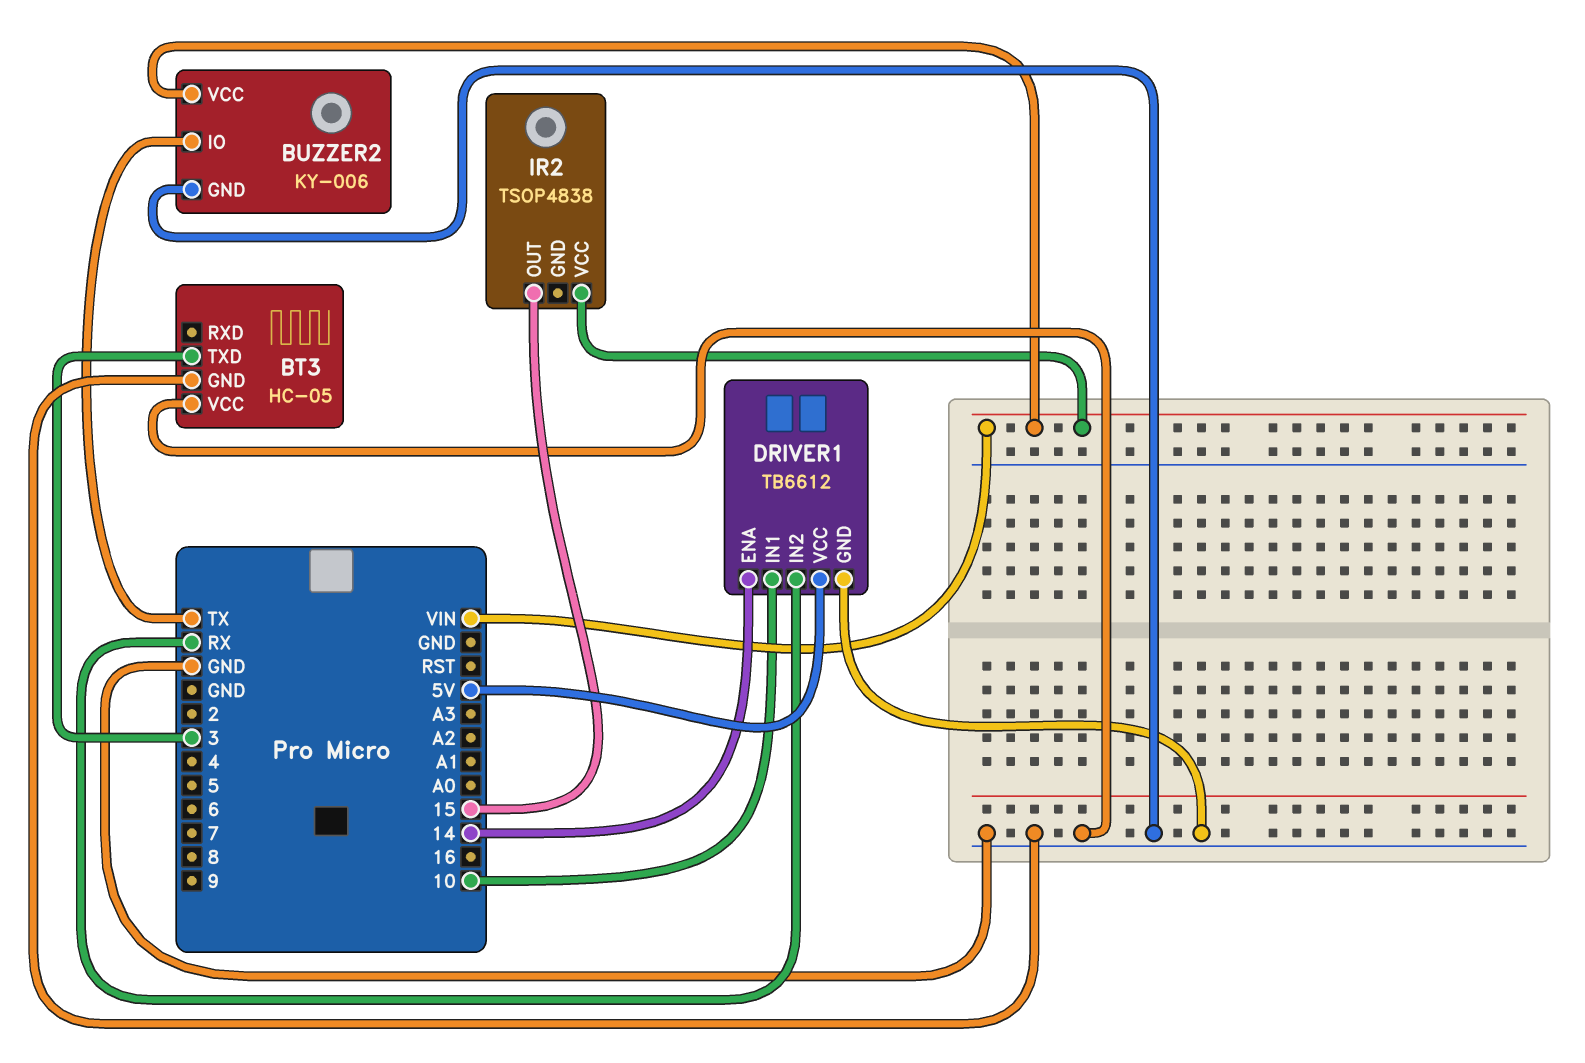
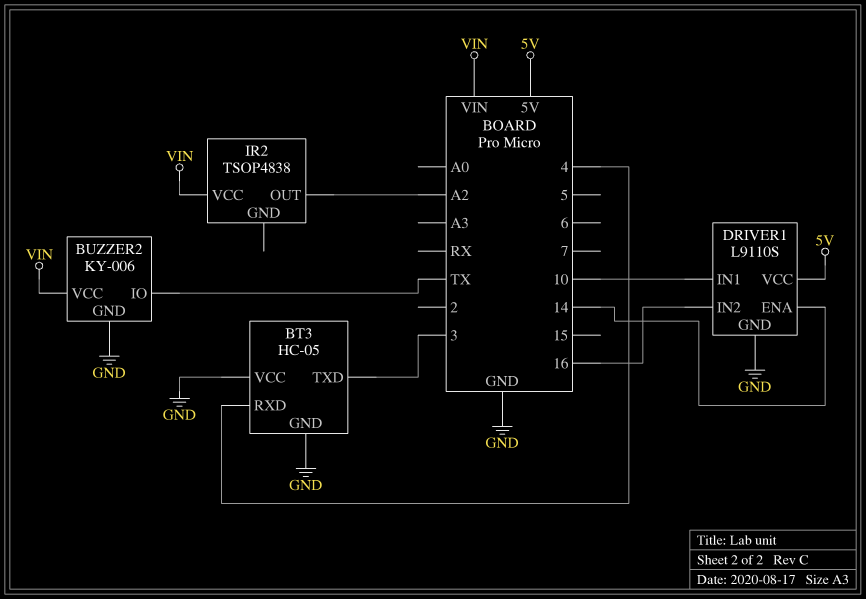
BT3 pin RXD: none -> 4
DRIVER1: TB6612 -> L9110S
DRIVER1 pin IN2: RX -> 16
IR2 pin OUT: 15 -> A2

